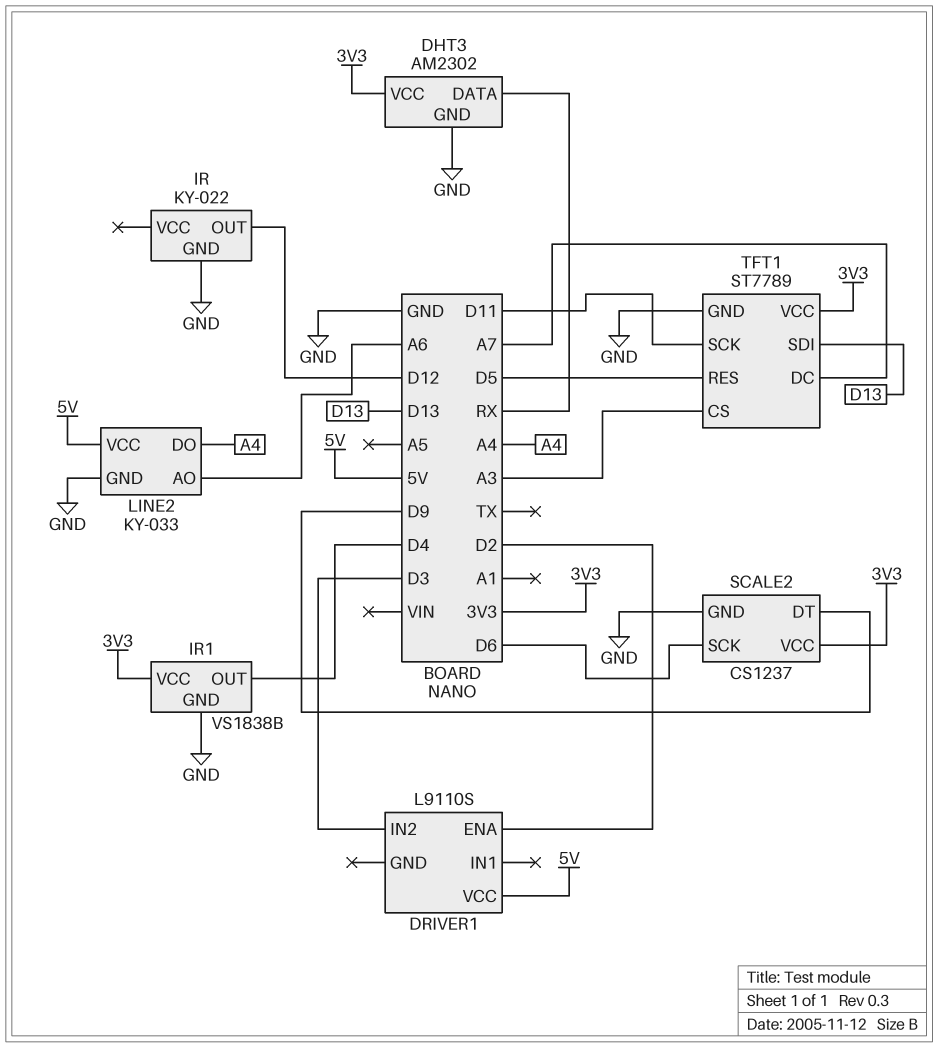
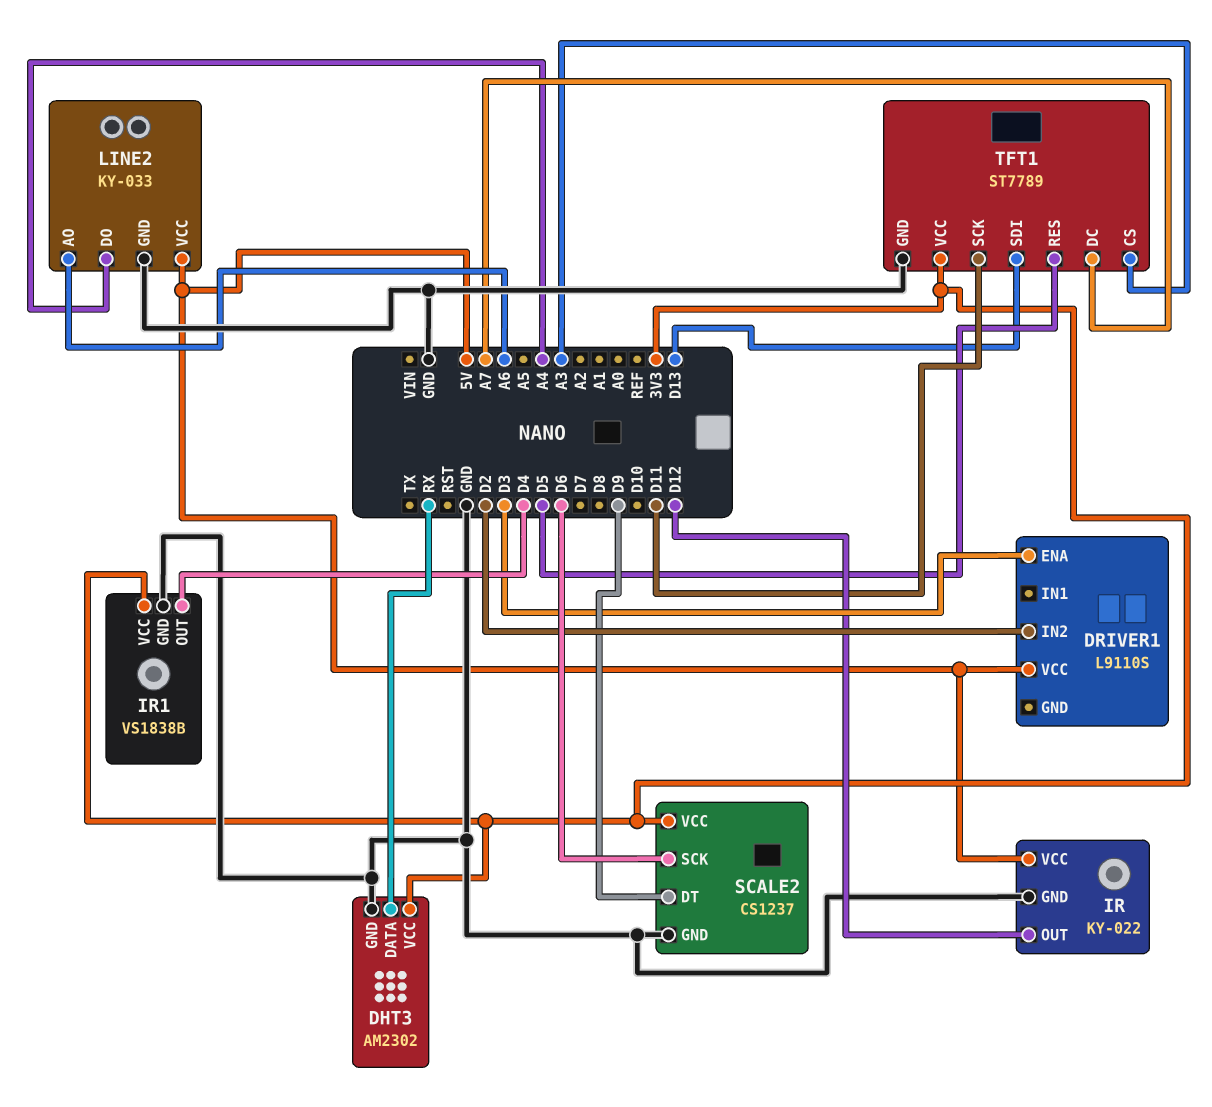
DRIVER1 pin ENA: D2 -> D3
DRIVER1 pin IN2: D3 -> D2
IR pin VCC: none -> 5V

